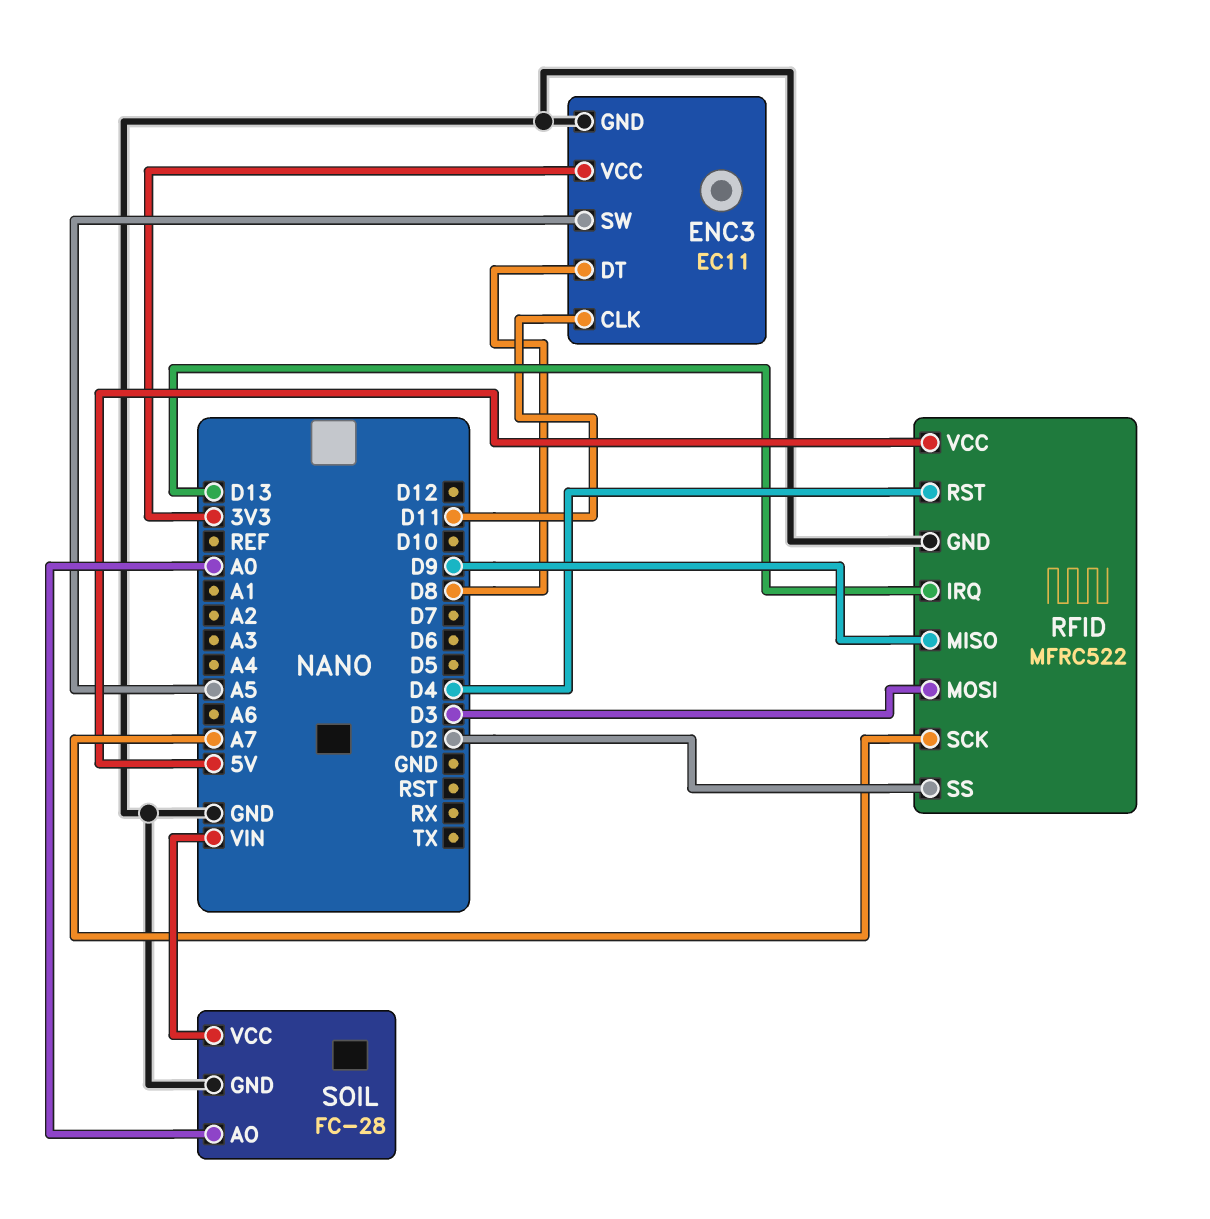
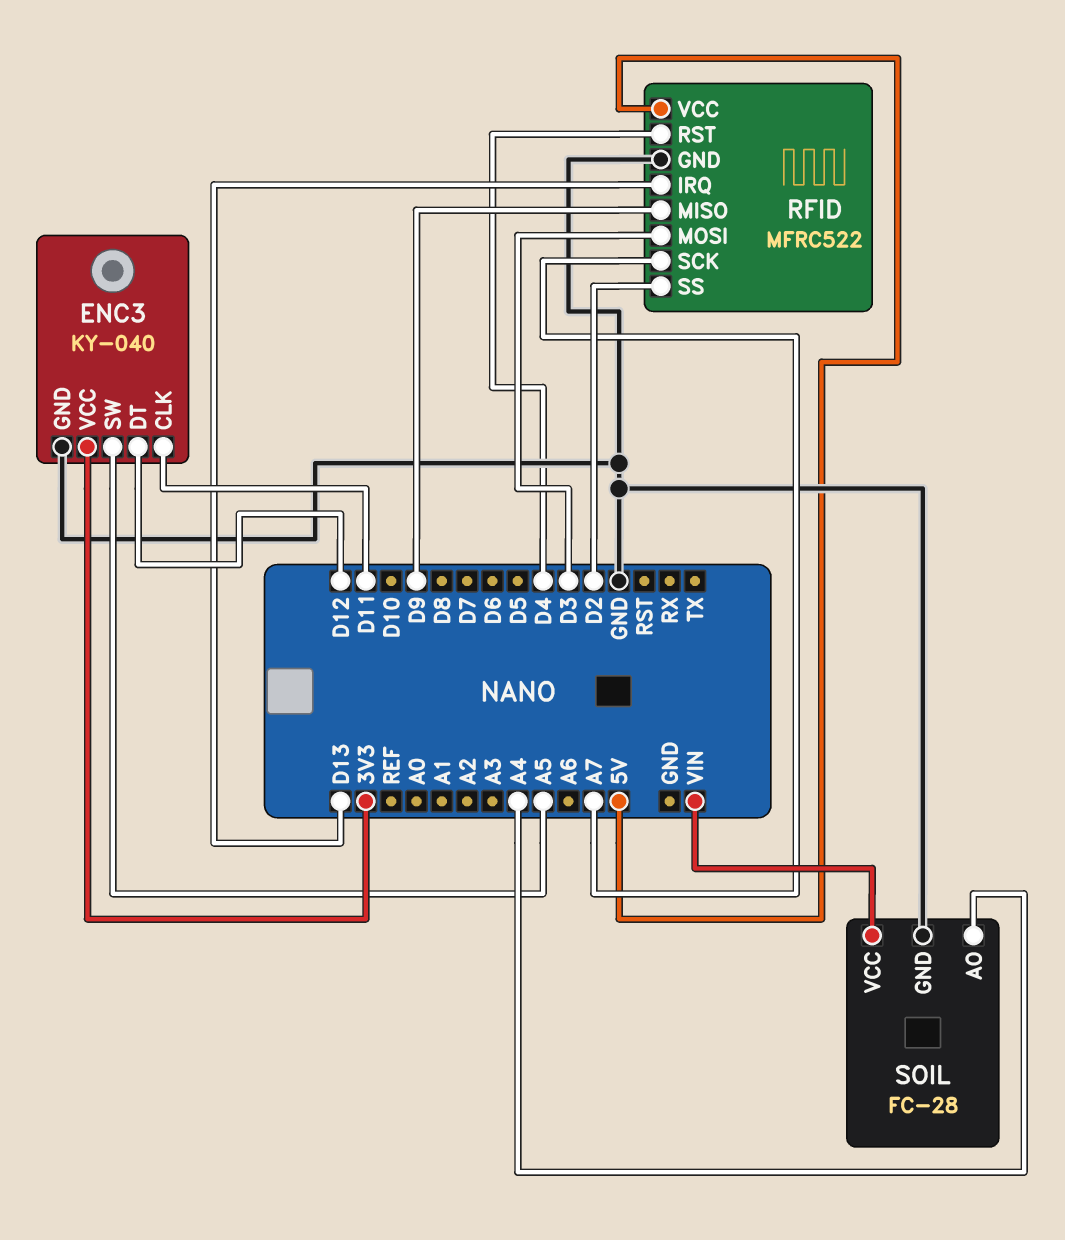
ENC3: EC11 -> KY-040
ENC3 pin DT: D8 -> D12
SOIL pin AO: A0 -> A4

